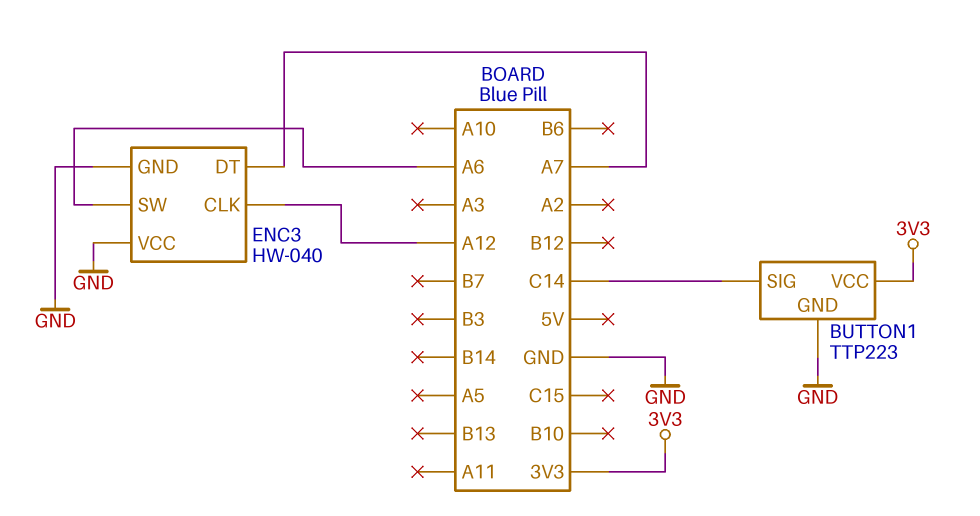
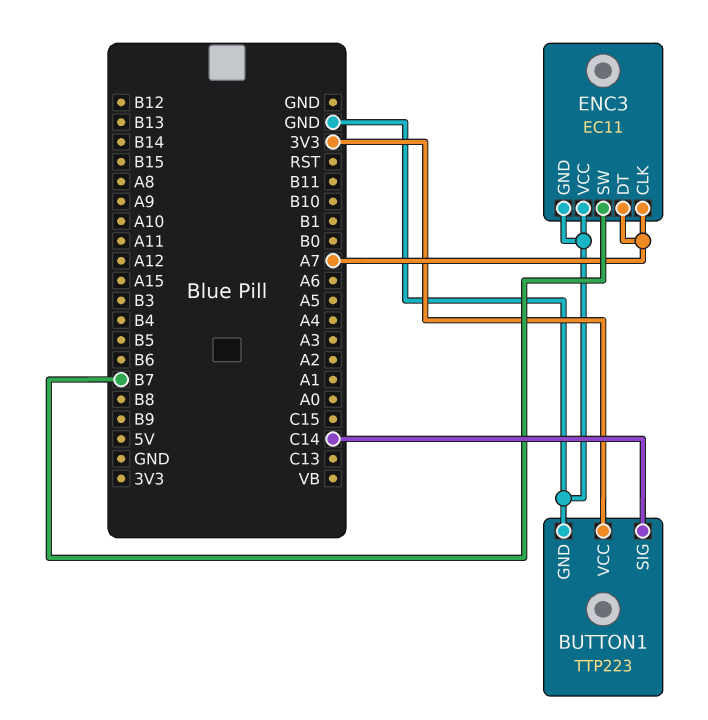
ENC3: HW-040 -> EC11
ENC3 pin CLK: A12 -> A7
ENC3 pin SW: A6 -> B7

